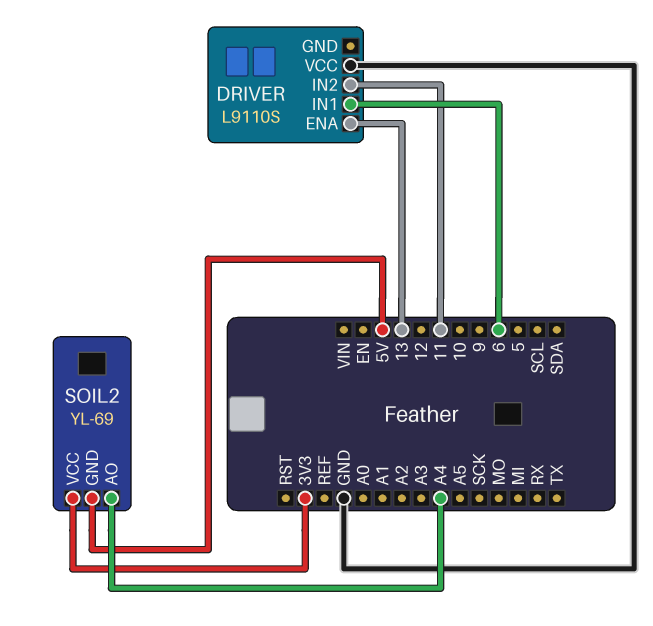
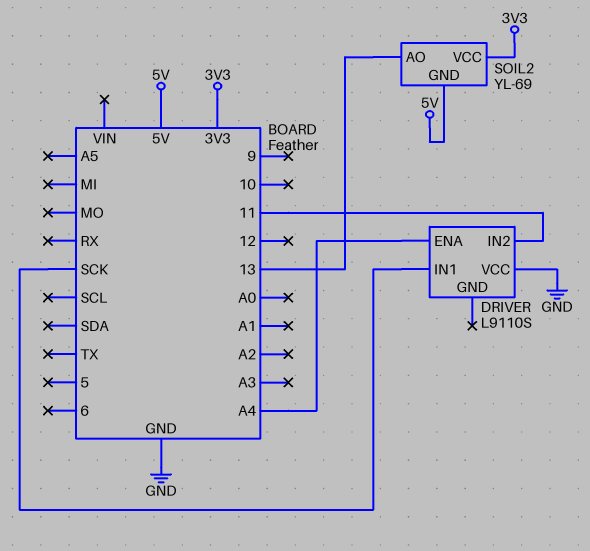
DRIVER pin ENA: 13 -> A4
DRIVER pin IN1: 6 -> SCK
SOIL2 pin AO: A4 -> 13

